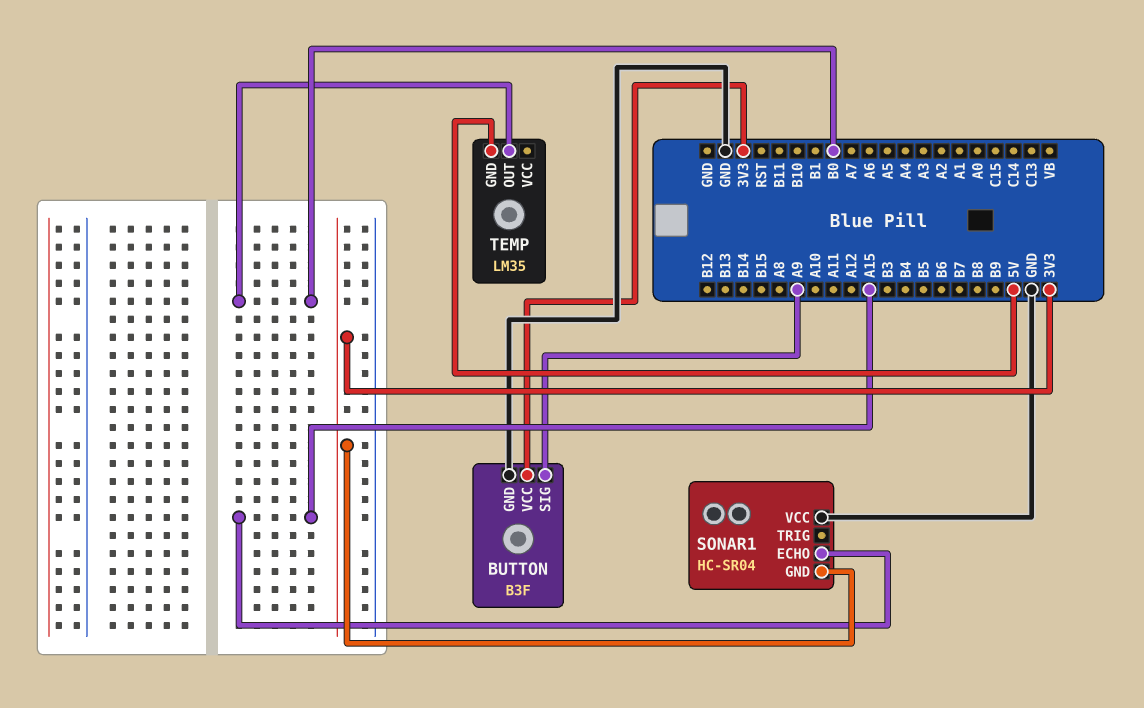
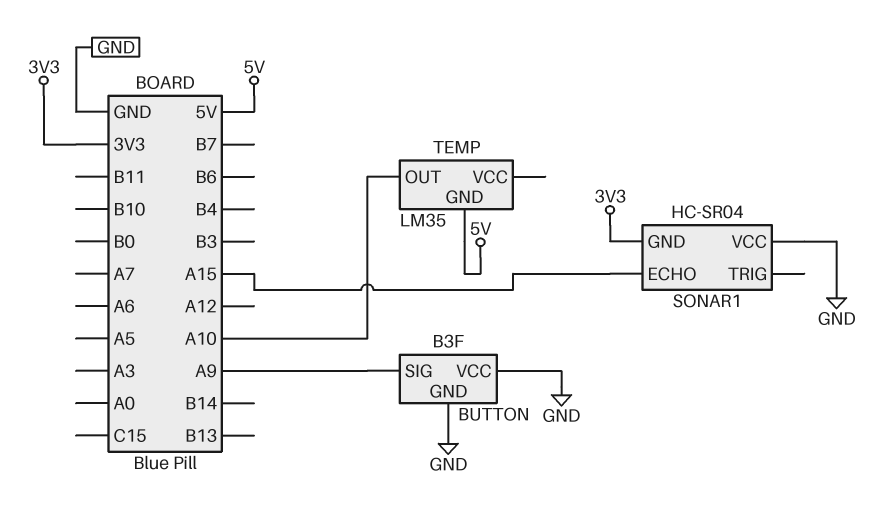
BUTTON pin VCC: 3V3 -> GND
TEMP pin OUT: B0 -> A10

